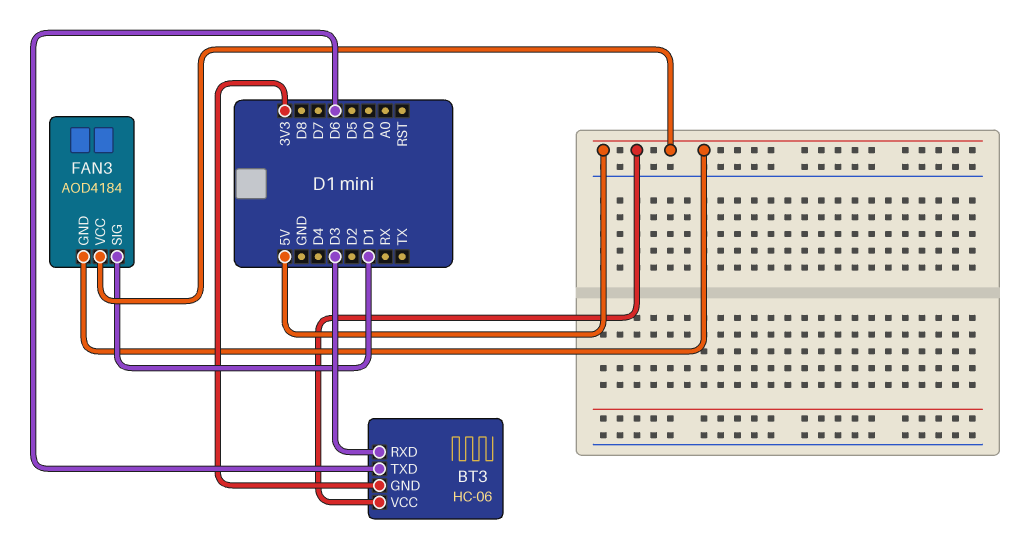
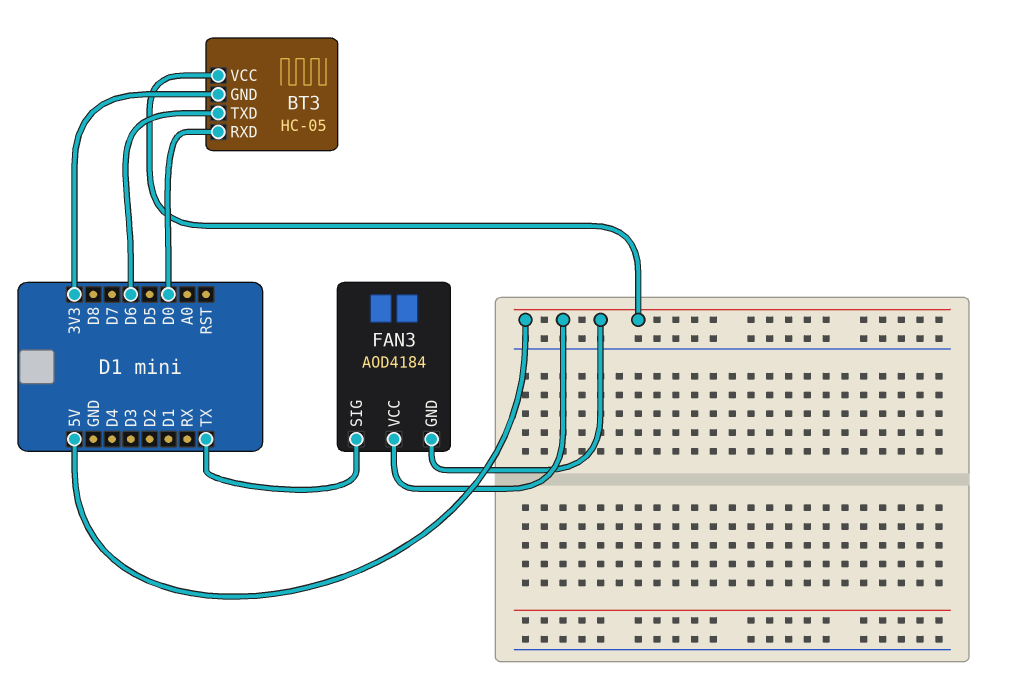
BT3: HC-06 -> HC-05
BT3 pin RXD: D3 -> D0
FAN3 pin SIG: D1 -> TX

